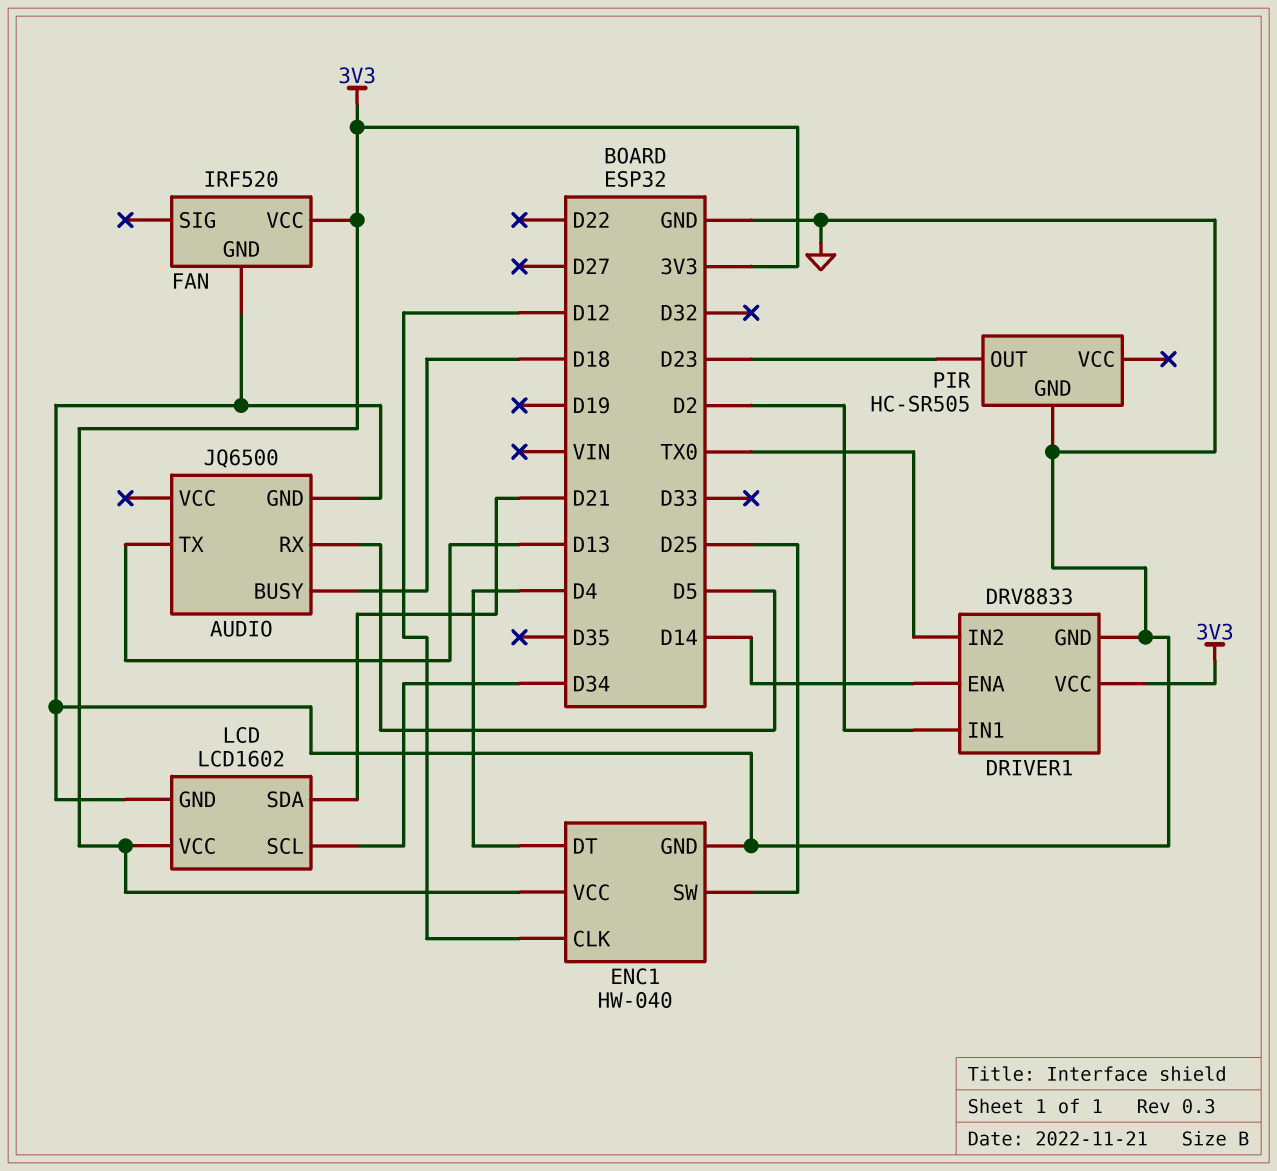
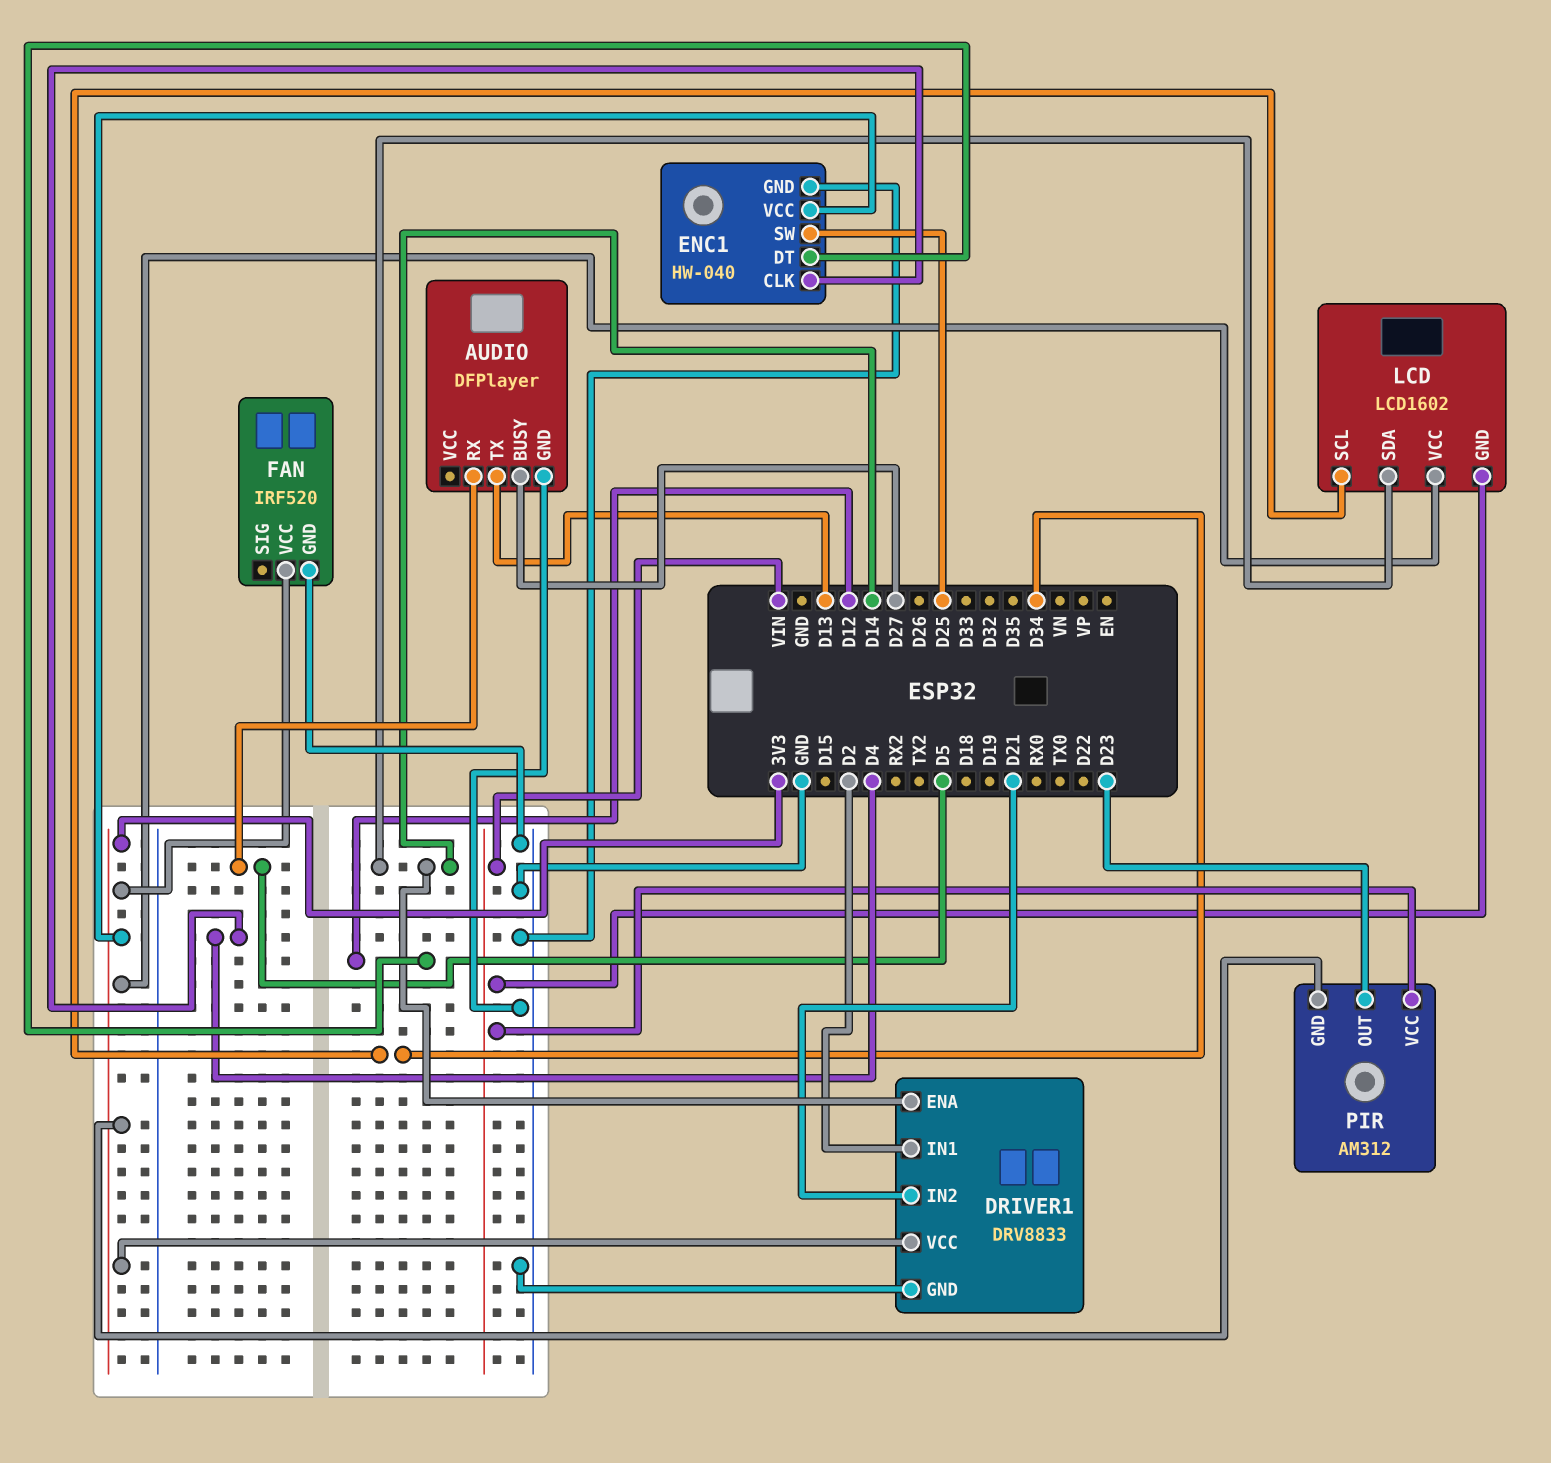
AUDIO: JQ6500 -> DFPlayer
AUDIO pin BUSY: D18 -> D27
DRIVER1 pin IN2: TX0 -> D21
ENC1 pin CLK: D12 -> D4
ENC1 pin DT: D4 -> D12
LCD pin GND: GND -> VIN
LCD pin SDA: D21 -> D14
PIR: HC-SR505 -> AM312
PIR pin GND: GND -> 3V3
PIR pin VCC: none -> VIN

